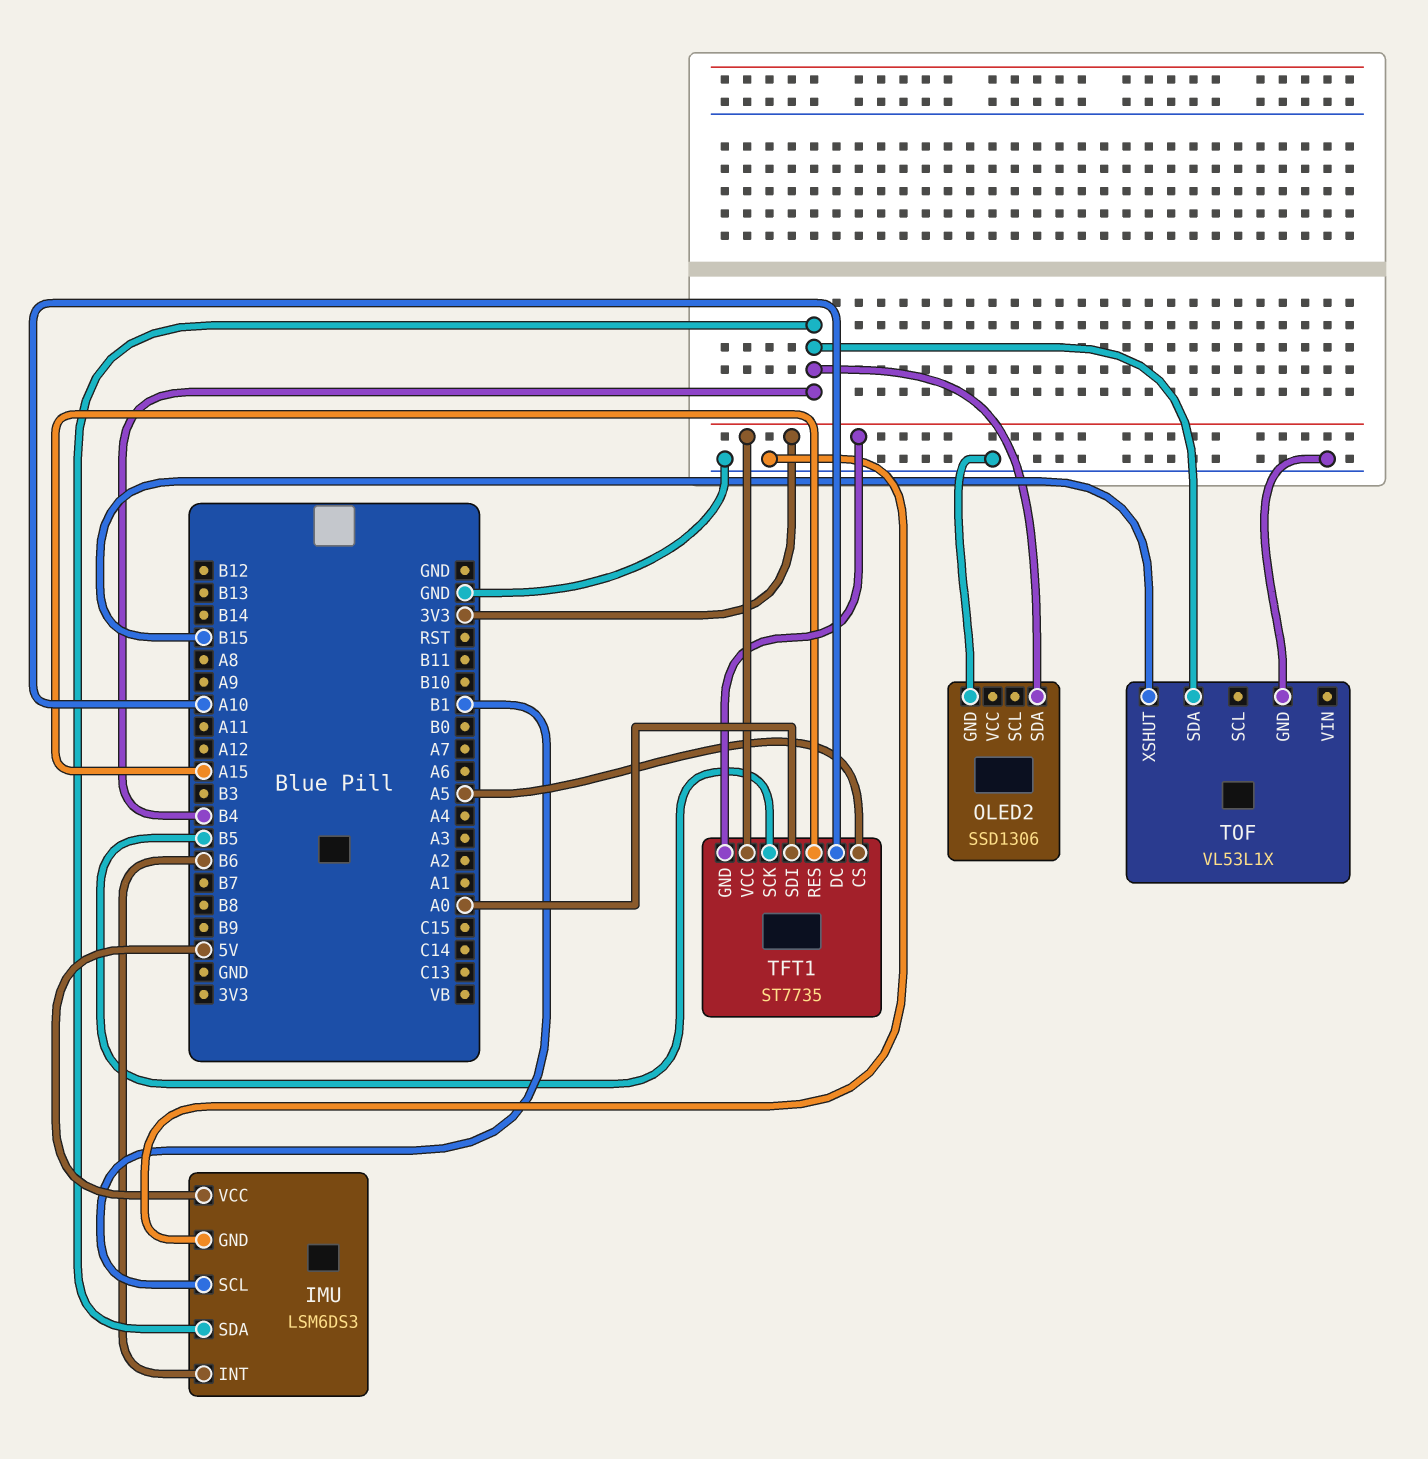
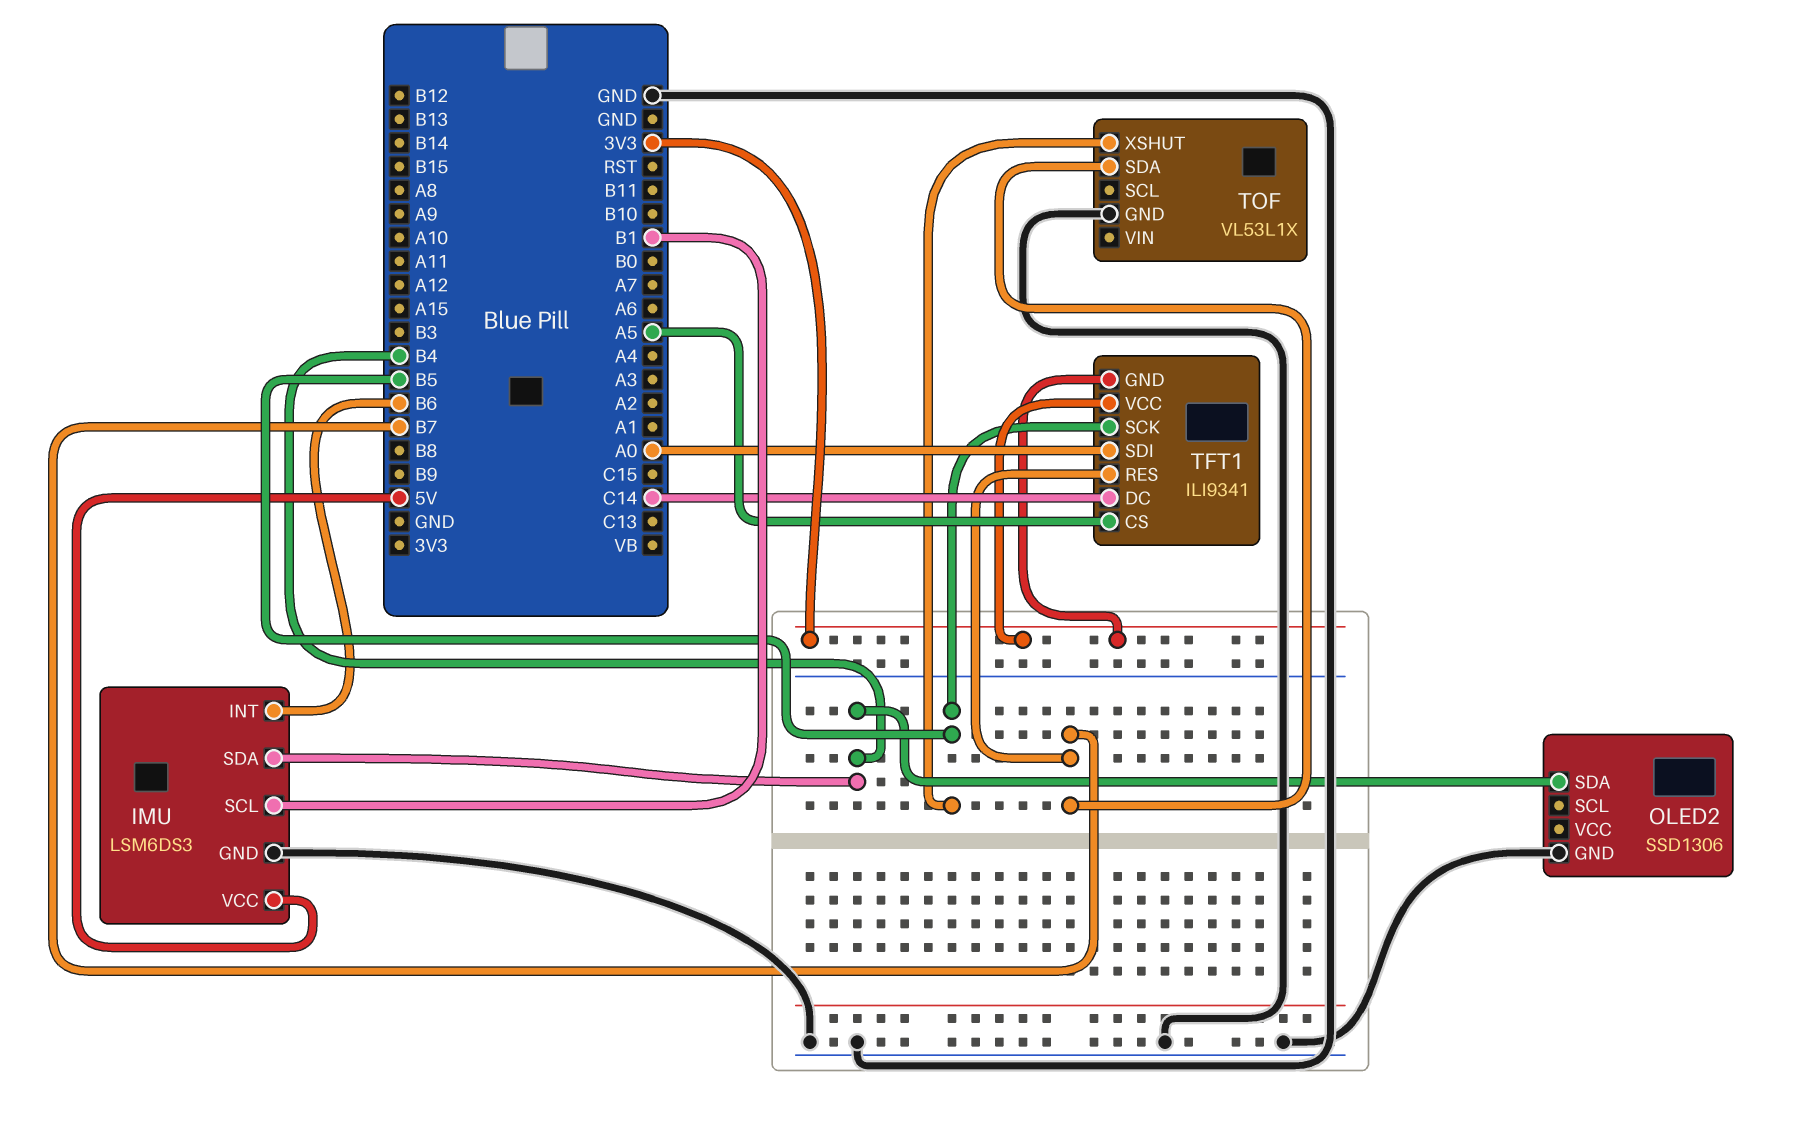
TFT1: ST7735 -> ILI9341
TFT1 pin DC: A10 -> C14
TFT1 pin RES: A15 -> B7
TOF pin SDA: B4 -> B7
TOF pin XSHUT: B15 -> B5

